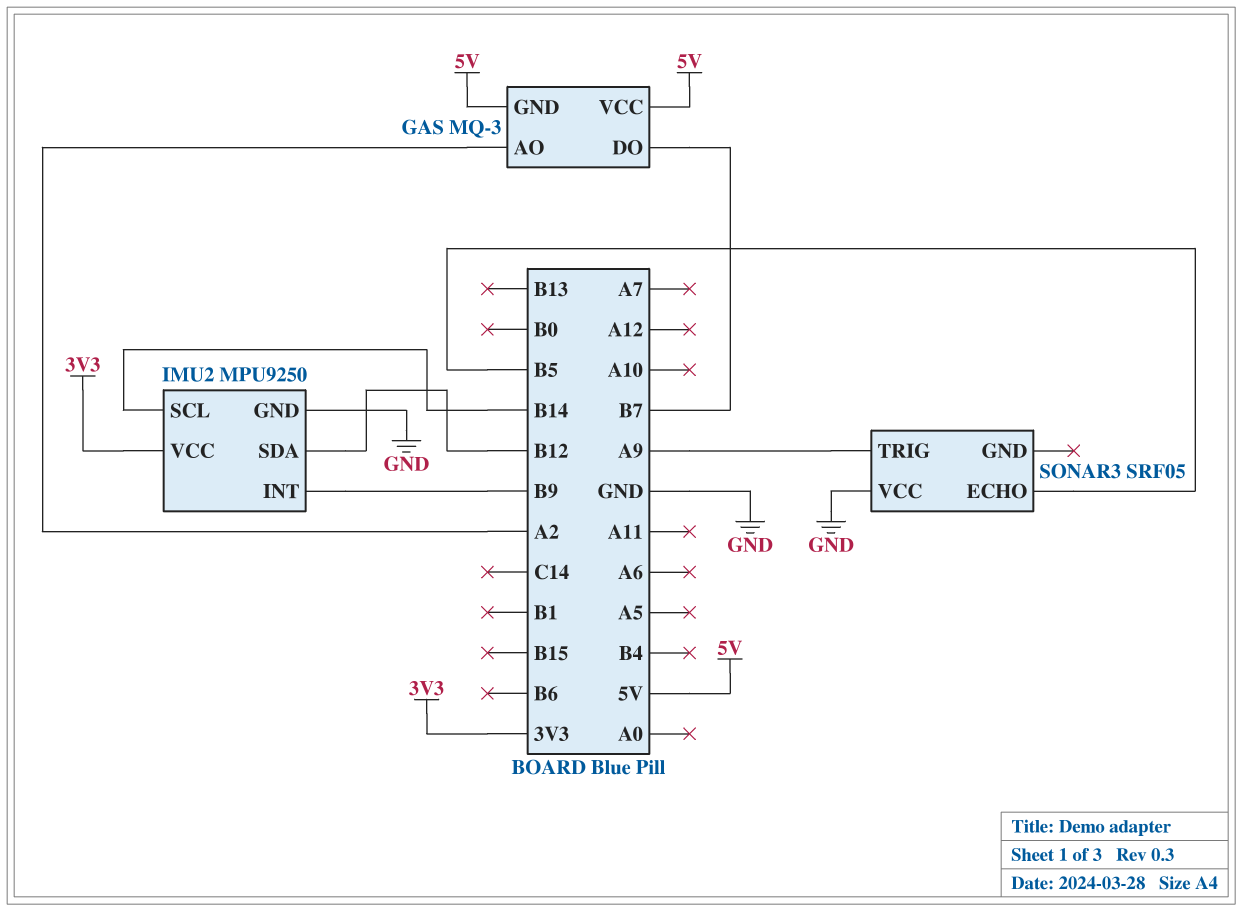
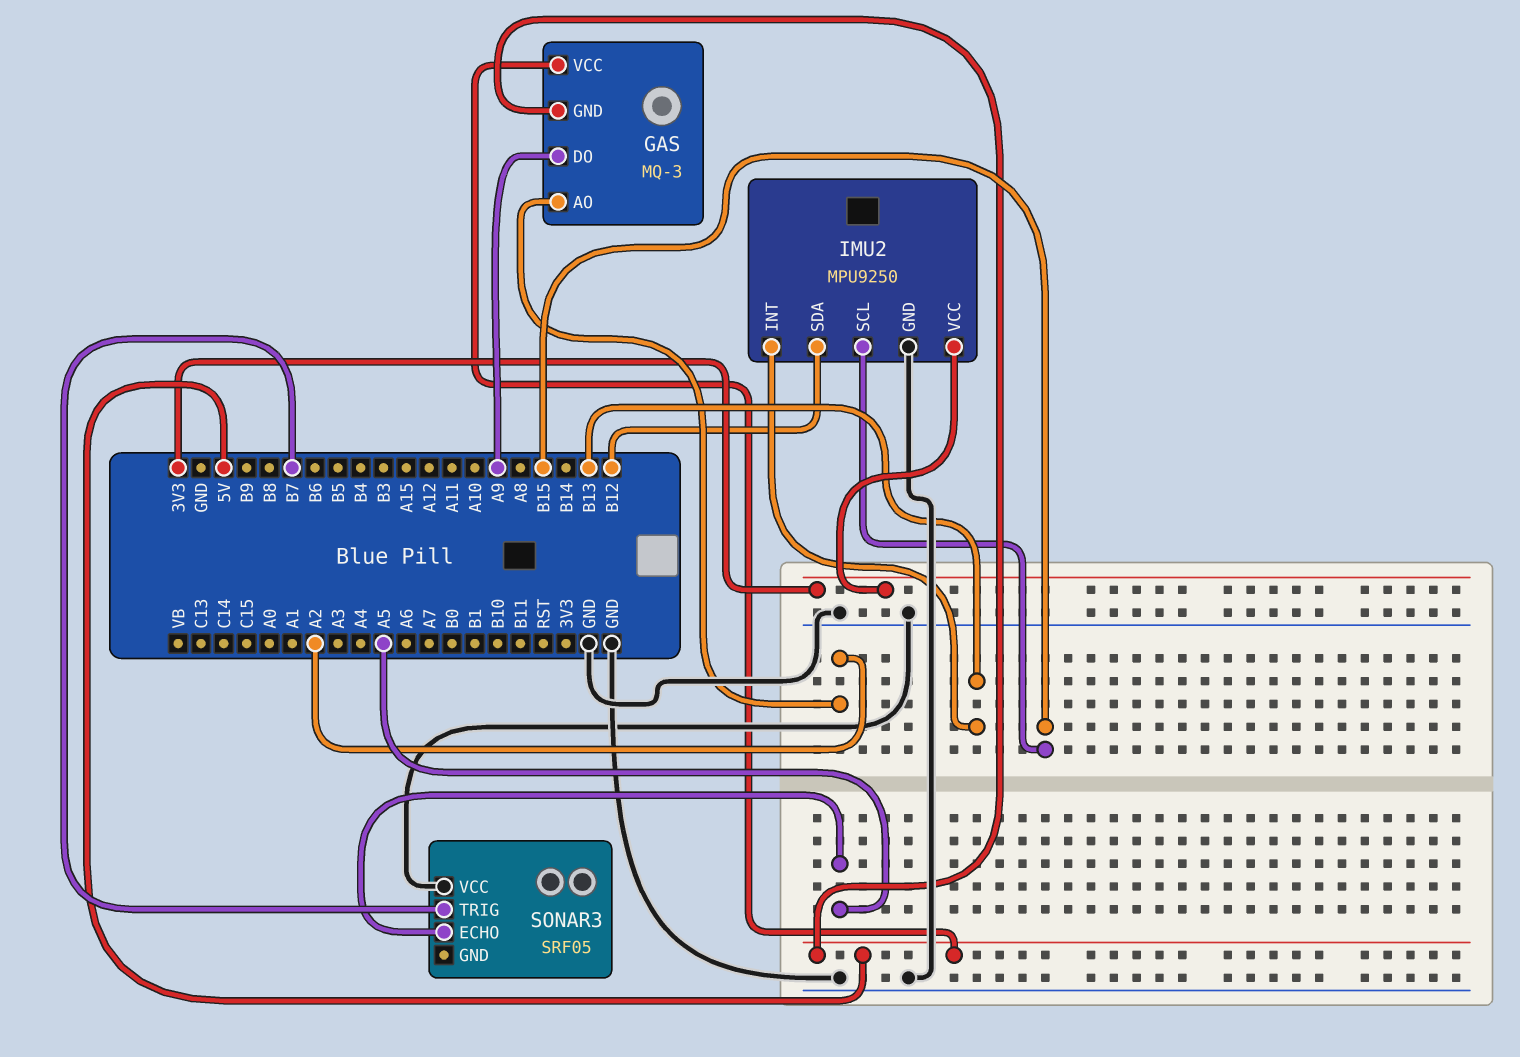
GAS pin DO: B7 -> A9
IMU2 pin INT: B9 -> B13
IMU2 pin SCL: B14 -> B15
SONAR3 pin ECHO: B5 -> A5
SONAR3 pin TRIG: A9 -> B7

